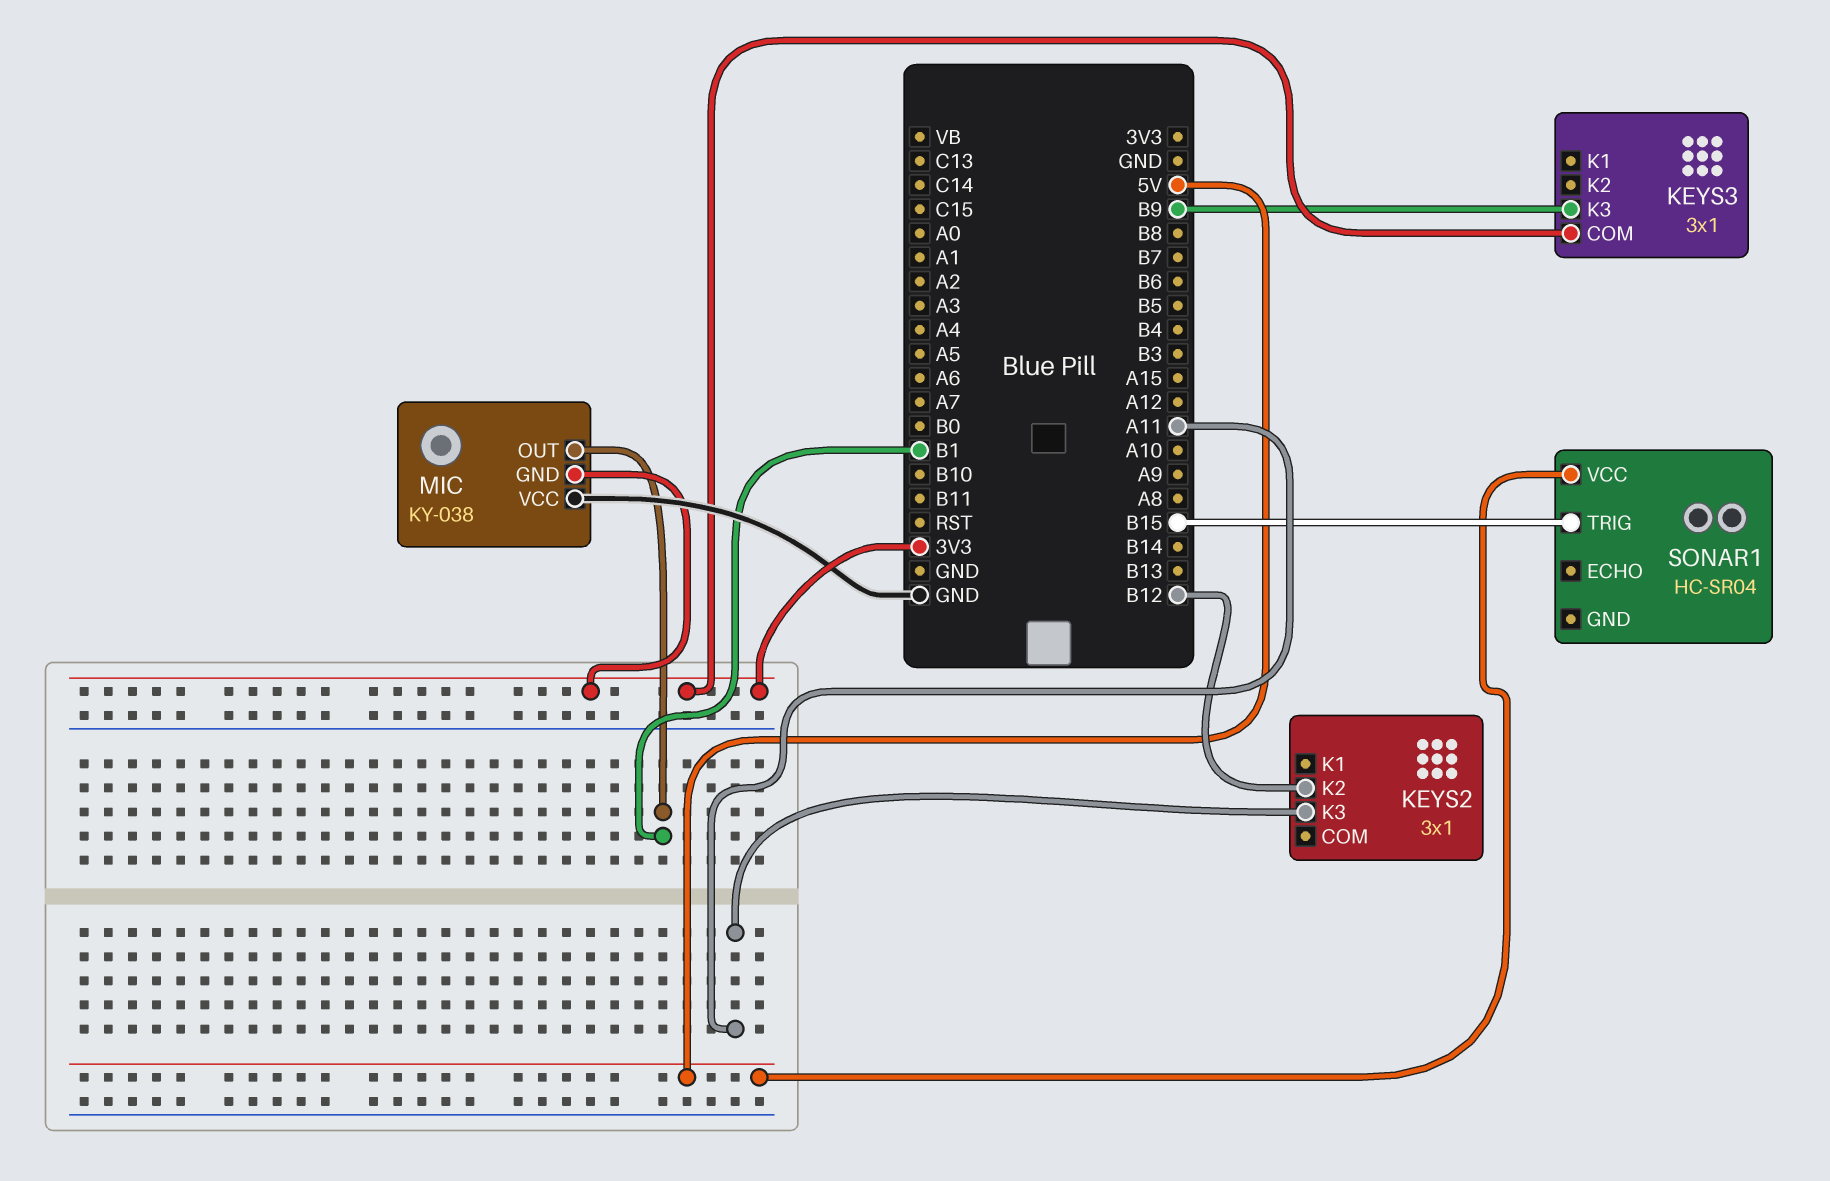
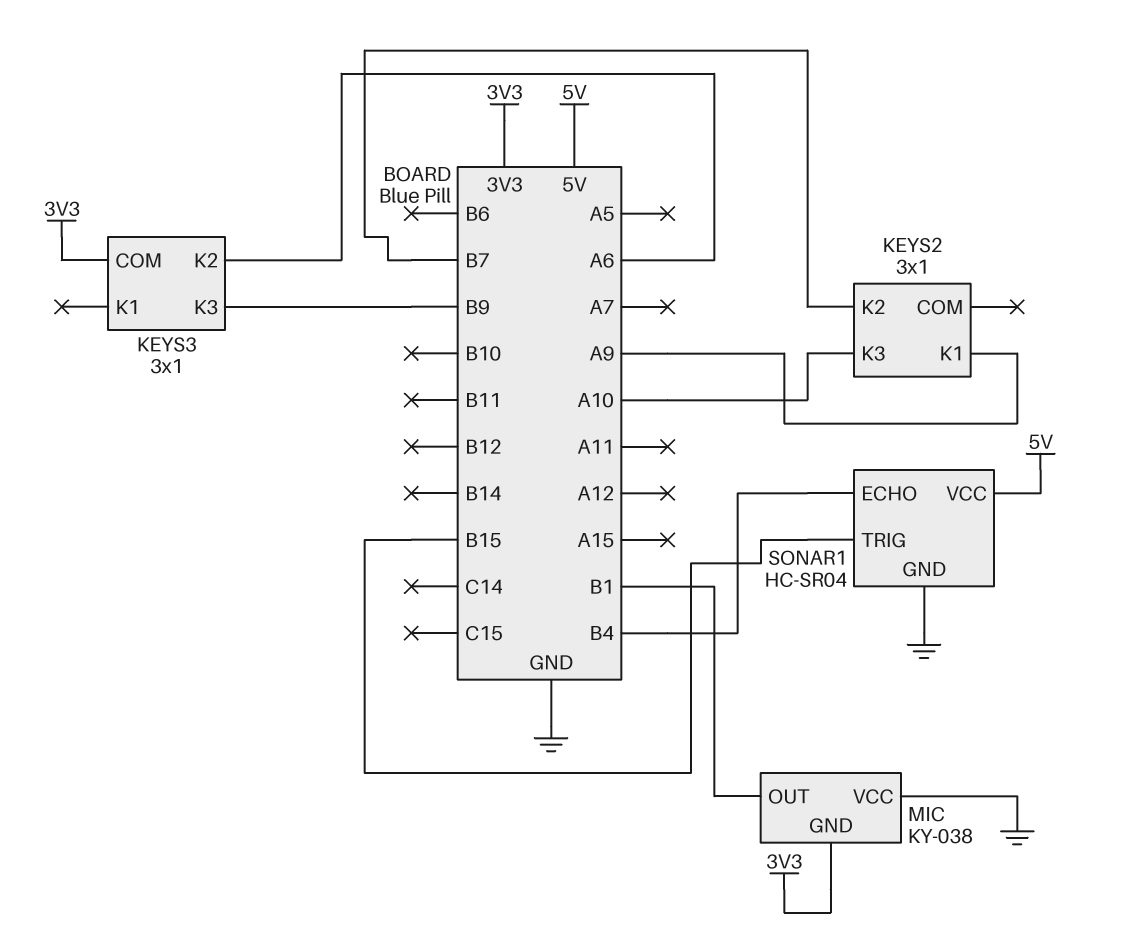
KEYS2 pin K1: none -> A9
KEYS2 pin K2: B12 -> B7
KEYS2 pin K3: A11 -> A10
KEYS3 pin K2: none -> A6
SONAR1 pin ECHO: none -> B4
SONAR1 pin GND: none -> GND

